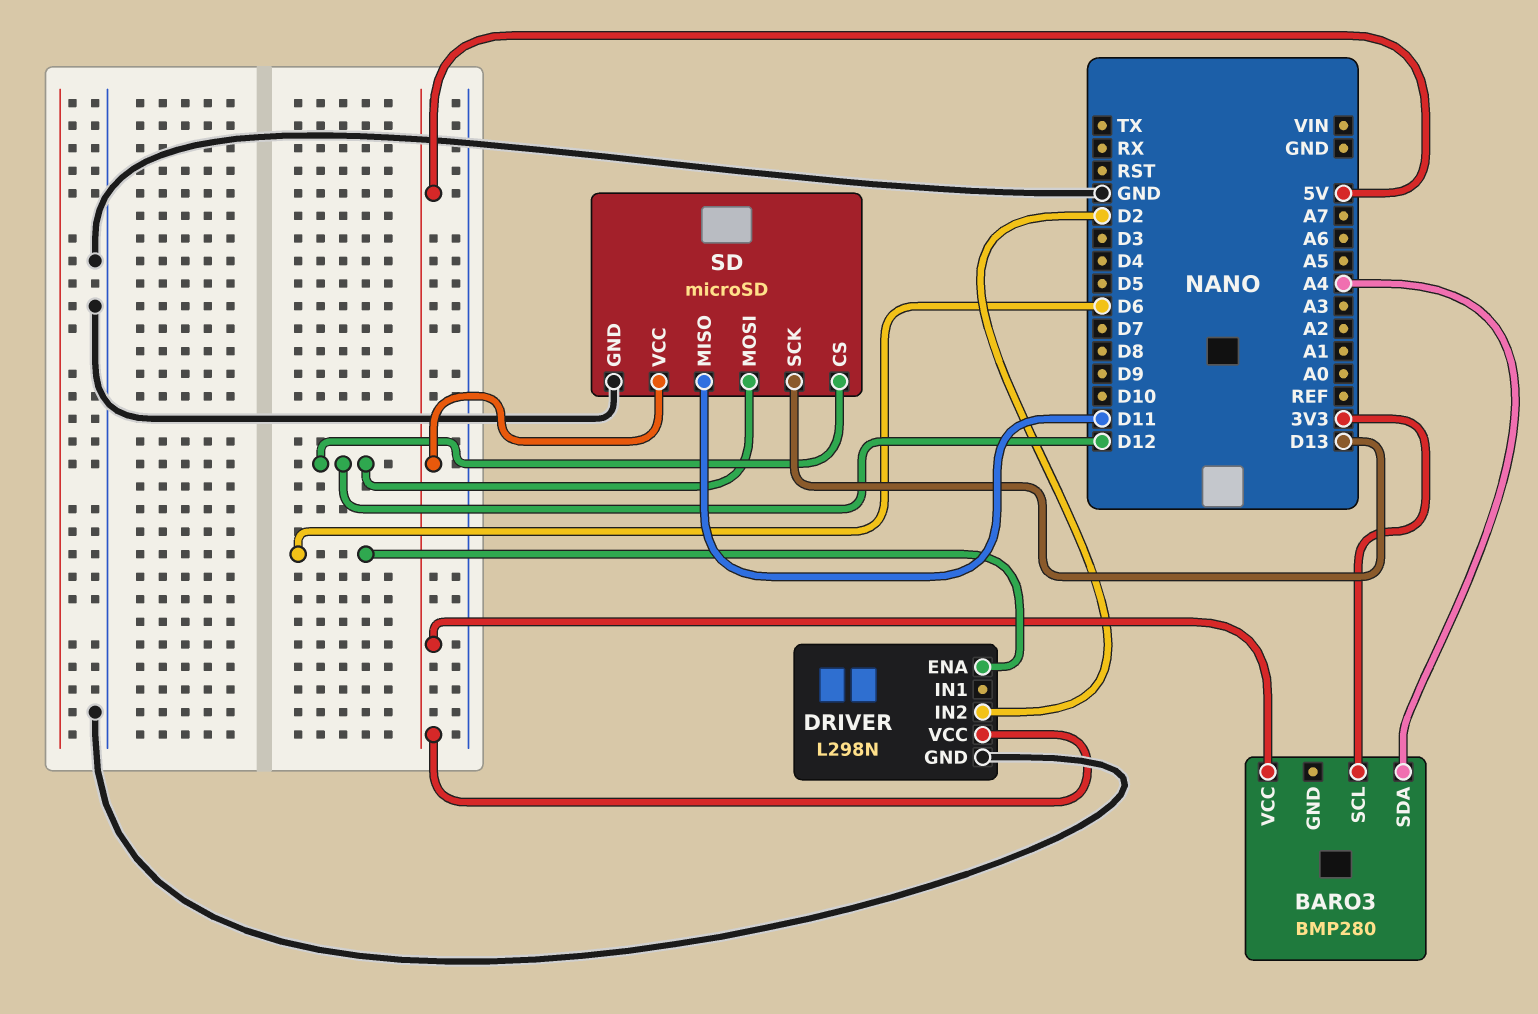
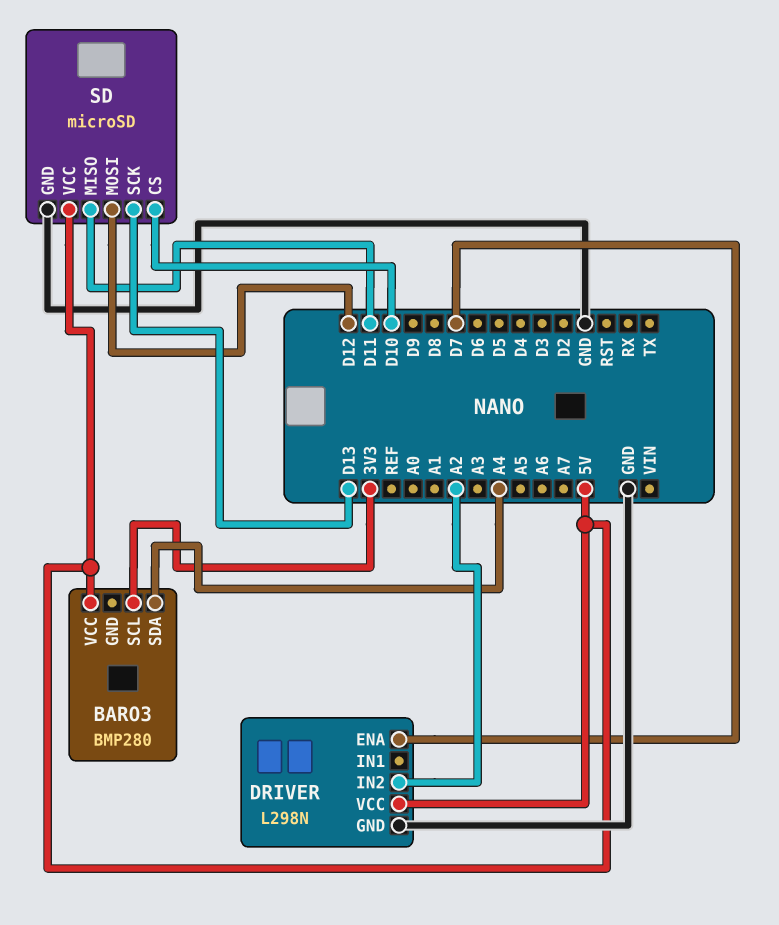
DRIVER pin ENA: D6 -> D7
DRIVER pin IN2: D2 -> A2
SD pin CS: D12 -> D10

